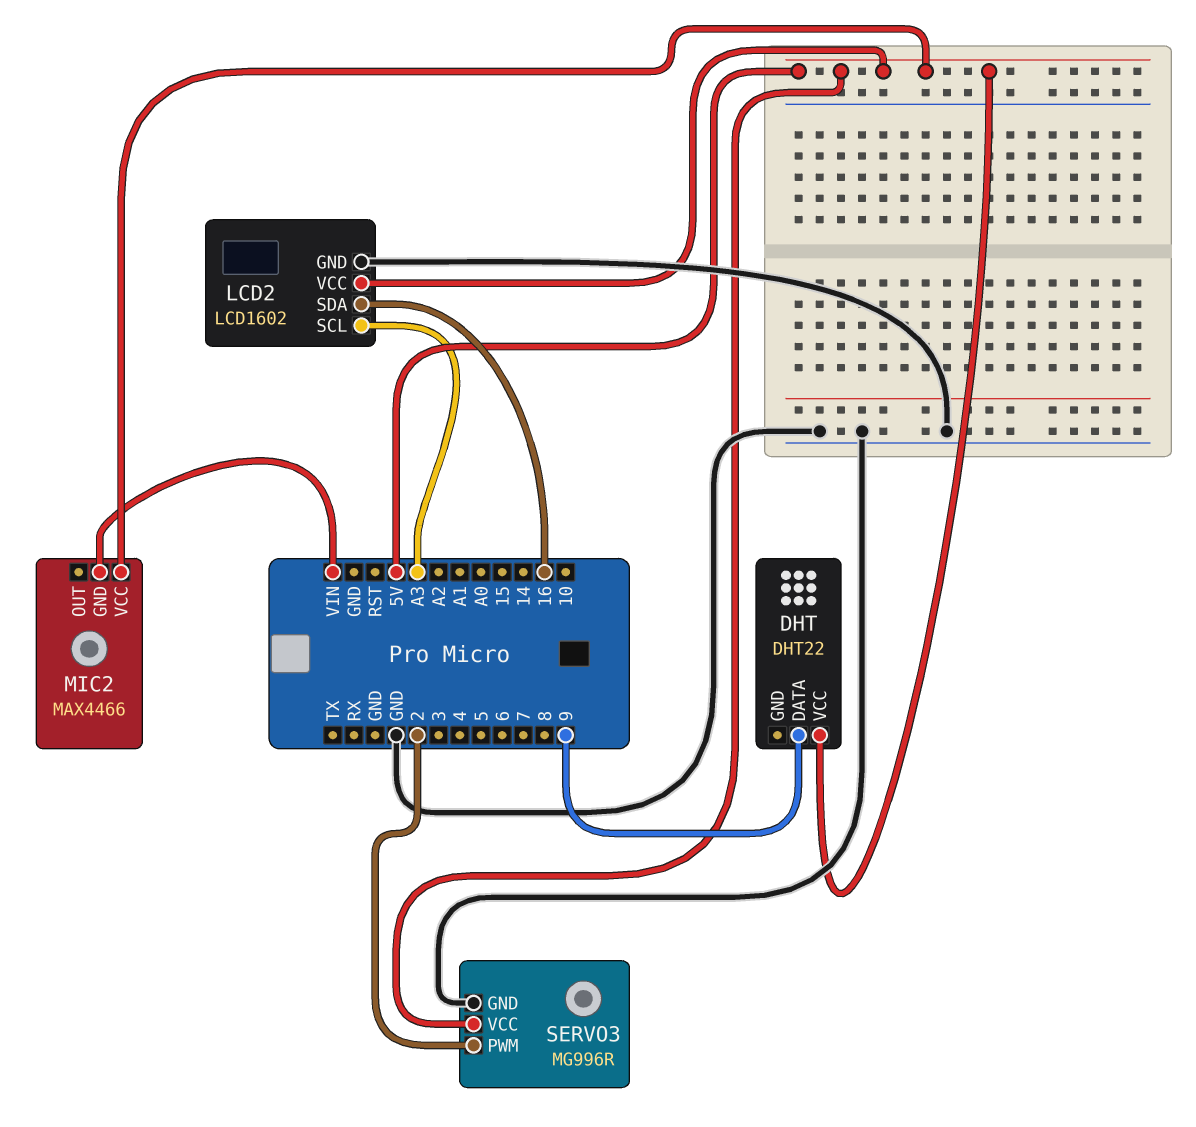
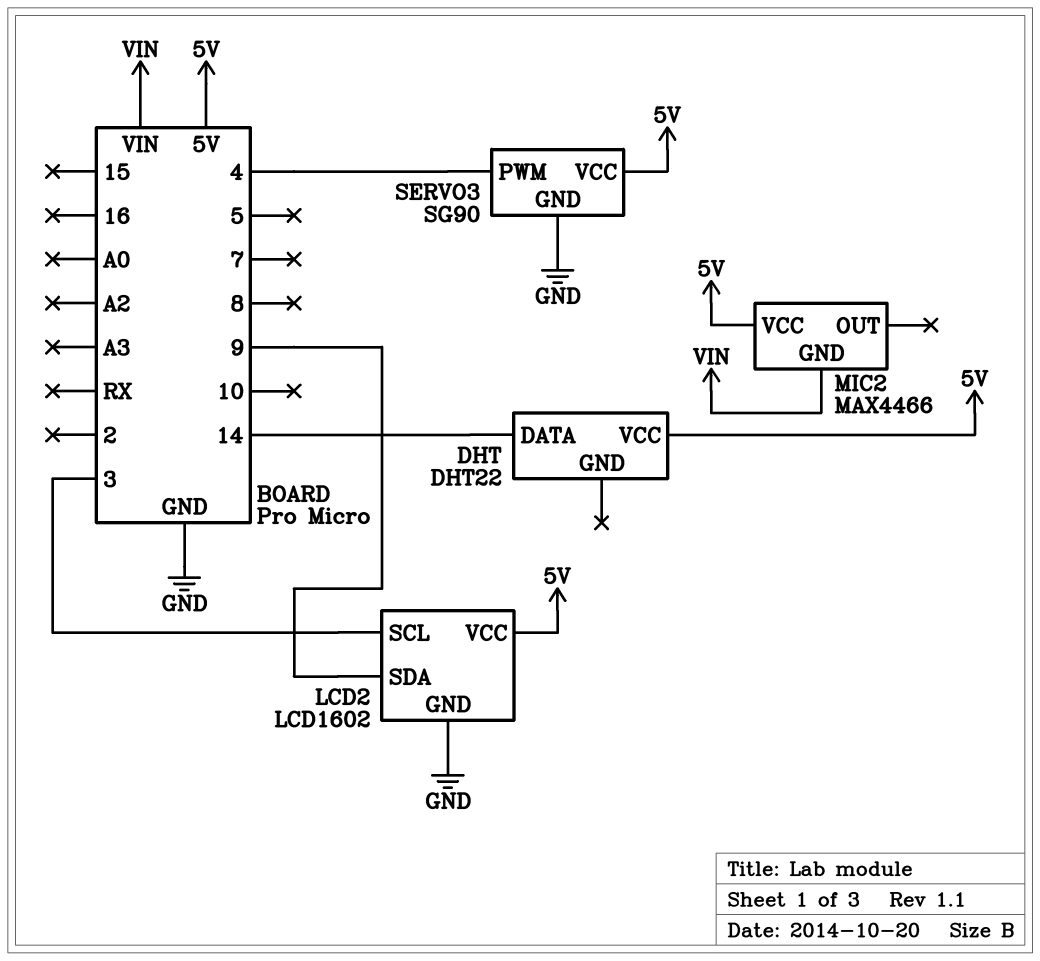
DHT pin DATA: 9 -> 14
LCD2 pin SCL: A3 -> 3
LCD2 pin SDA: 16 -> 9
SERVO3: MG996R -> SG90
SERVO3 pin PWM: 2 -> 4

